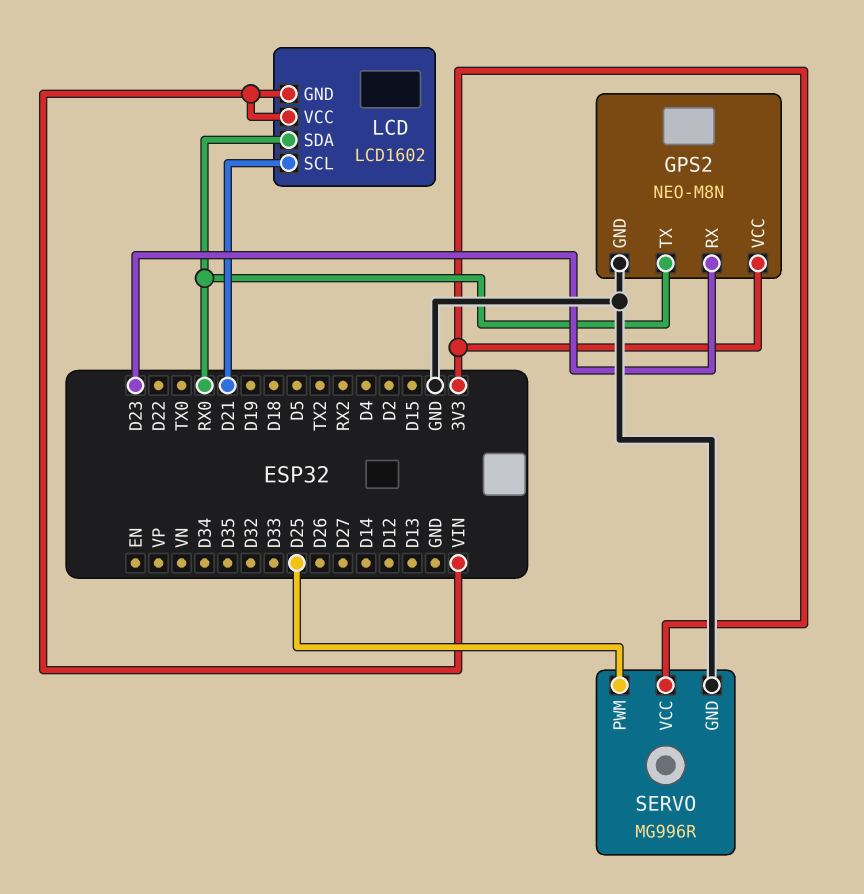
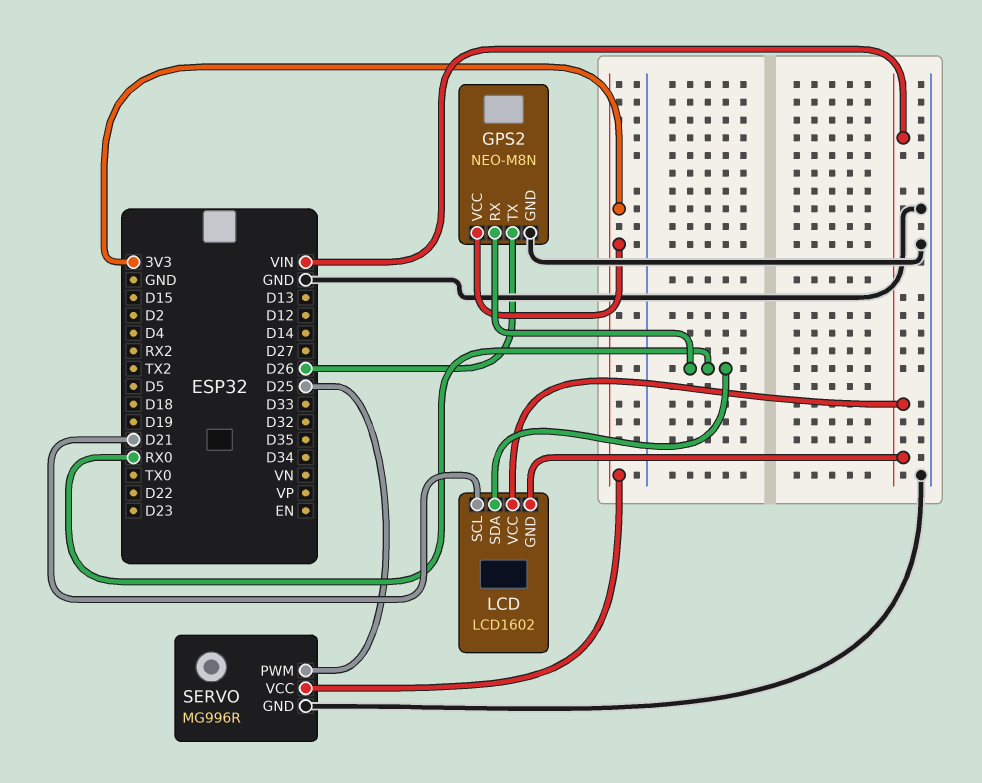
GPS2 pin RX: D23 -> RX0
GPS2 pin TX: RX0 -> D26

